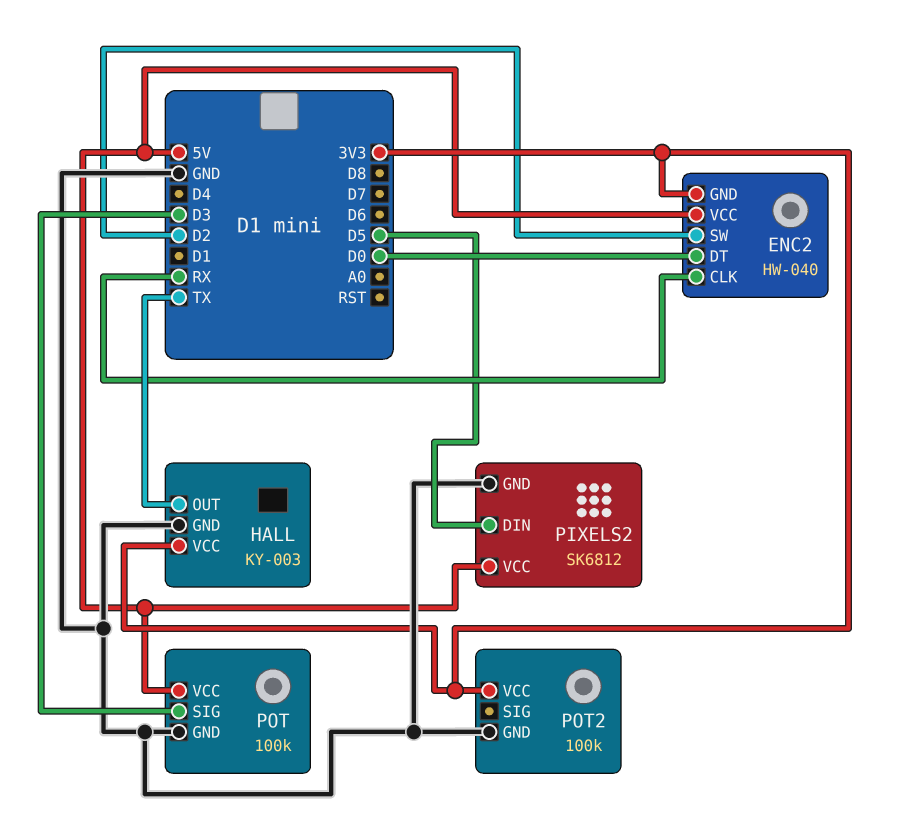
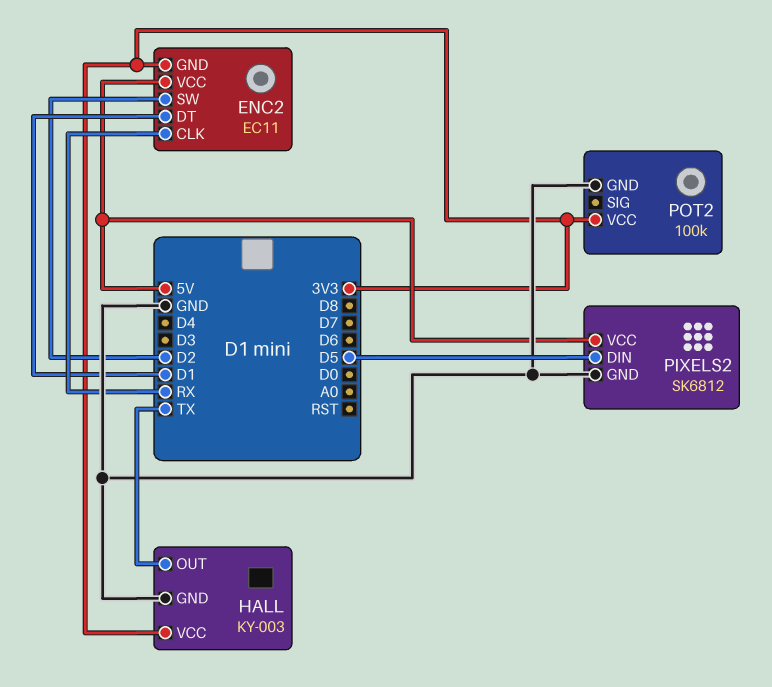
ENC2: HW-040 -> EC11
ENC2 pin DT: D0 -> D1
POT: 100k -> none
POT pin GND: GND -> none
POT pin SIG: D3 -> none
POT pin VCC: 5V -> none

